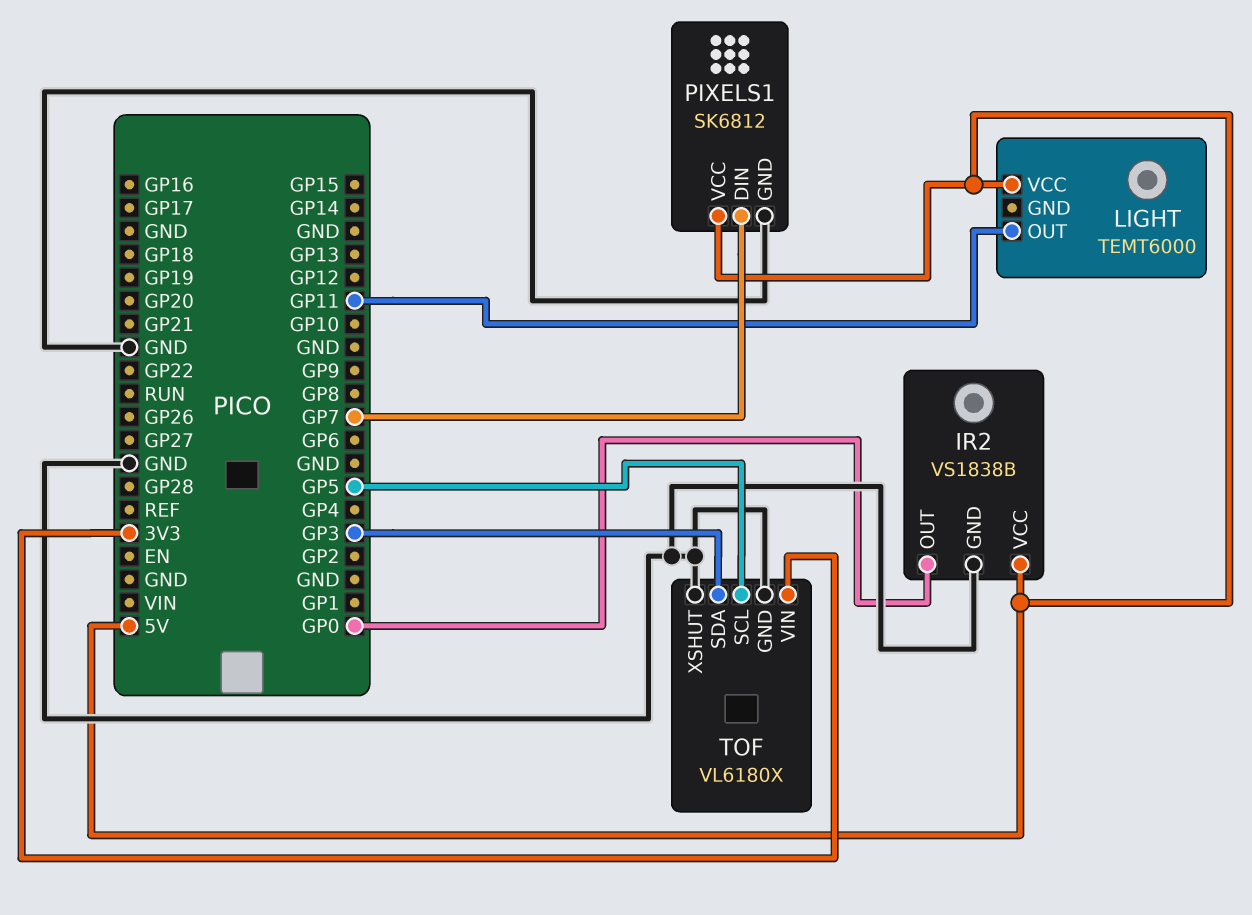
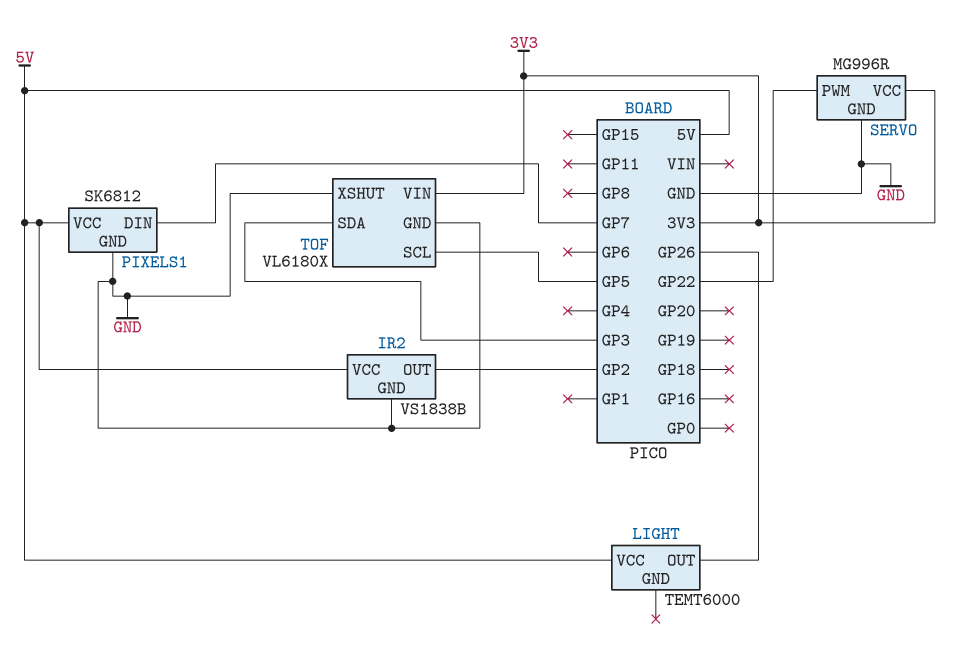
IR2 pin OUT: GP0 -> GP2
LIGHT pin OUT: GP11 -> GP26
SERVO: none -> MG996R
SERVO pin GND: none -> GND
SERVO pin PWM: none -> GP22
SERVO pin VCC: none -> 3V3

